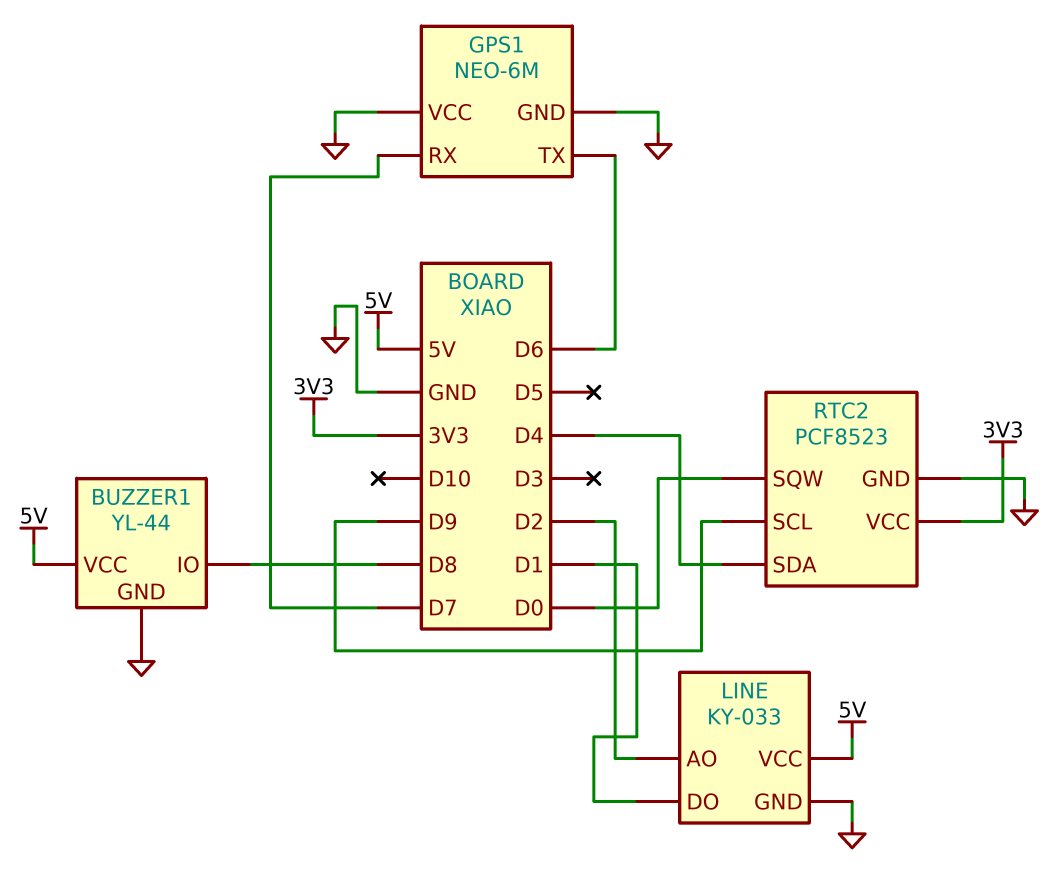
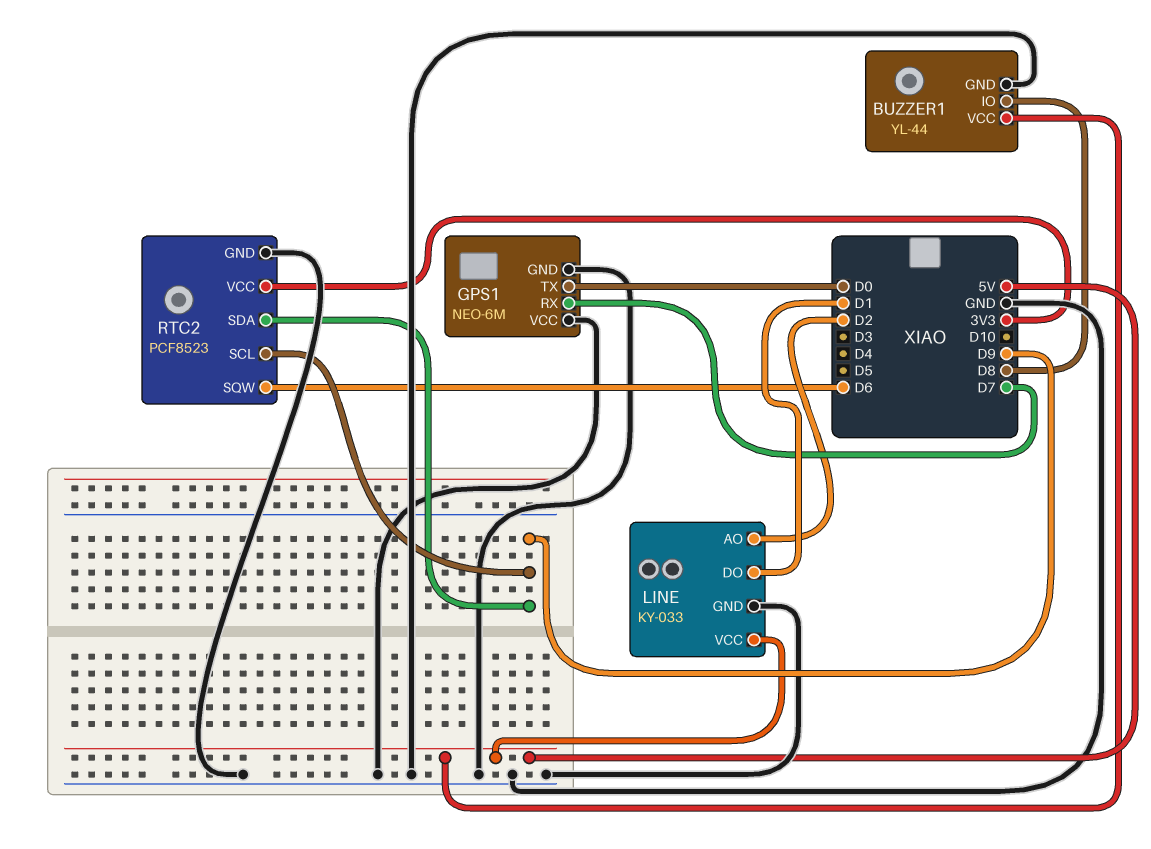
GPS1 pin TX: D6 -> D0
RTC2 pin SDA: D4 -> D9
RTC2 pin SQW: D0 -> D6

